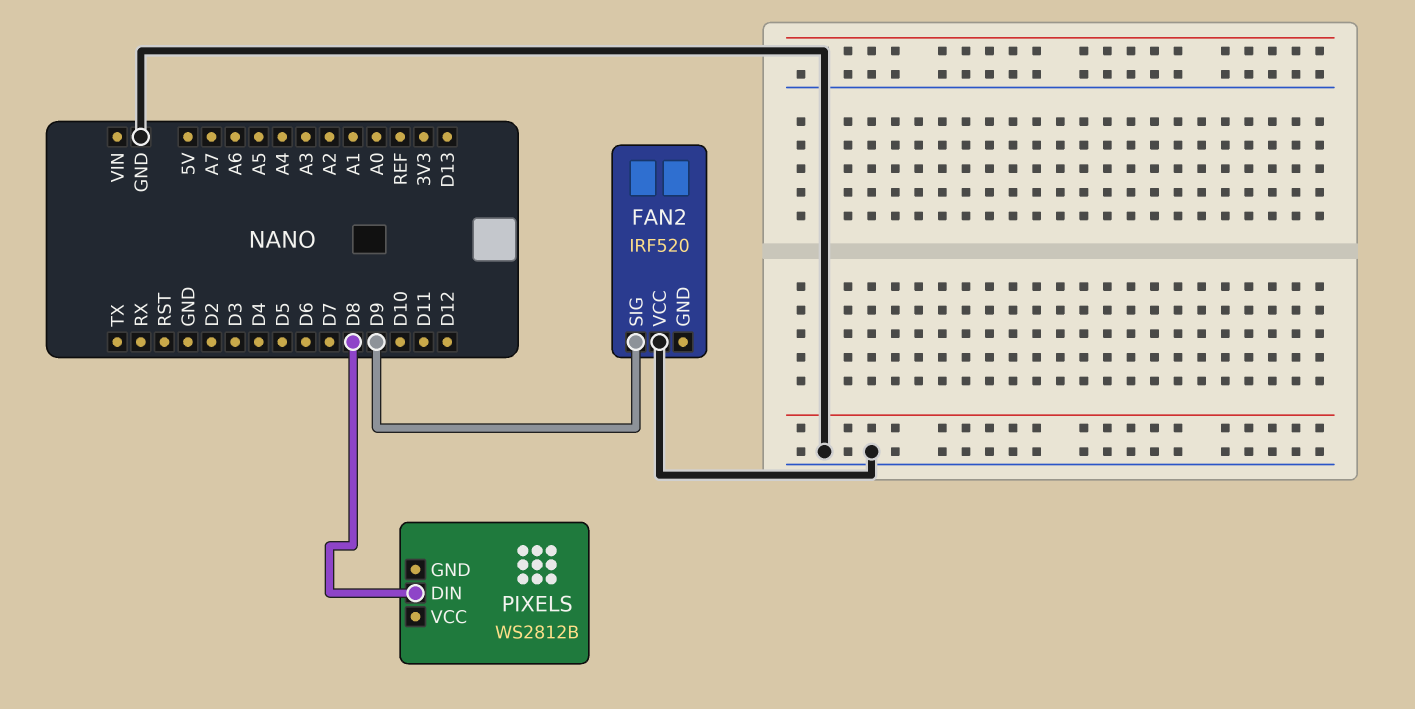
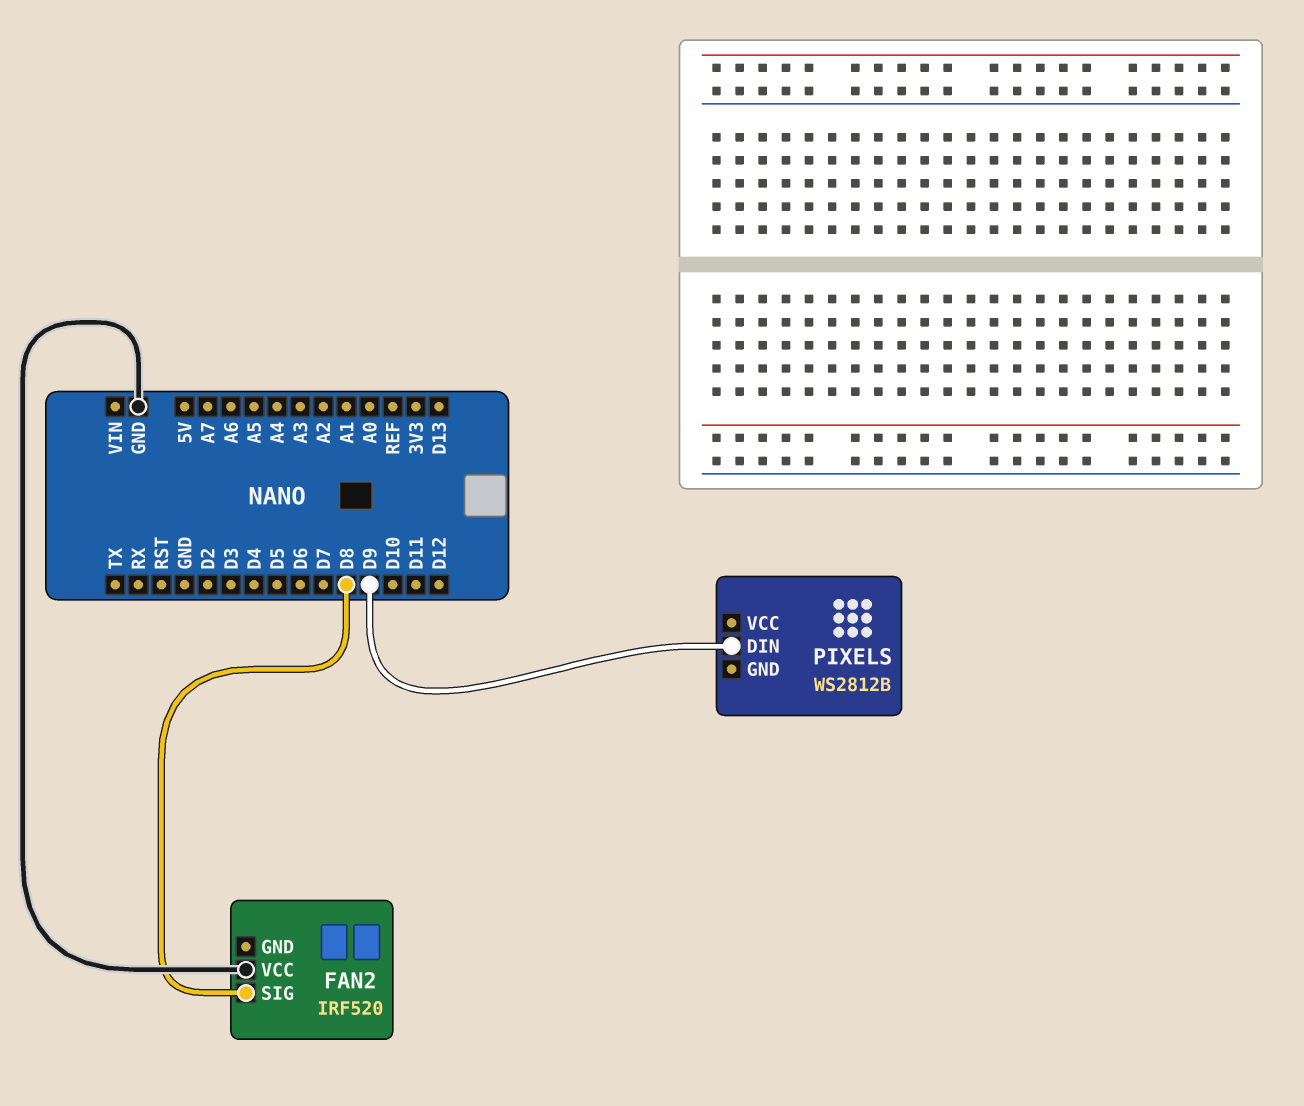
FAN2 pin SIG: D9 -> D8
PIXELS pin DIN: D8 -> D9

